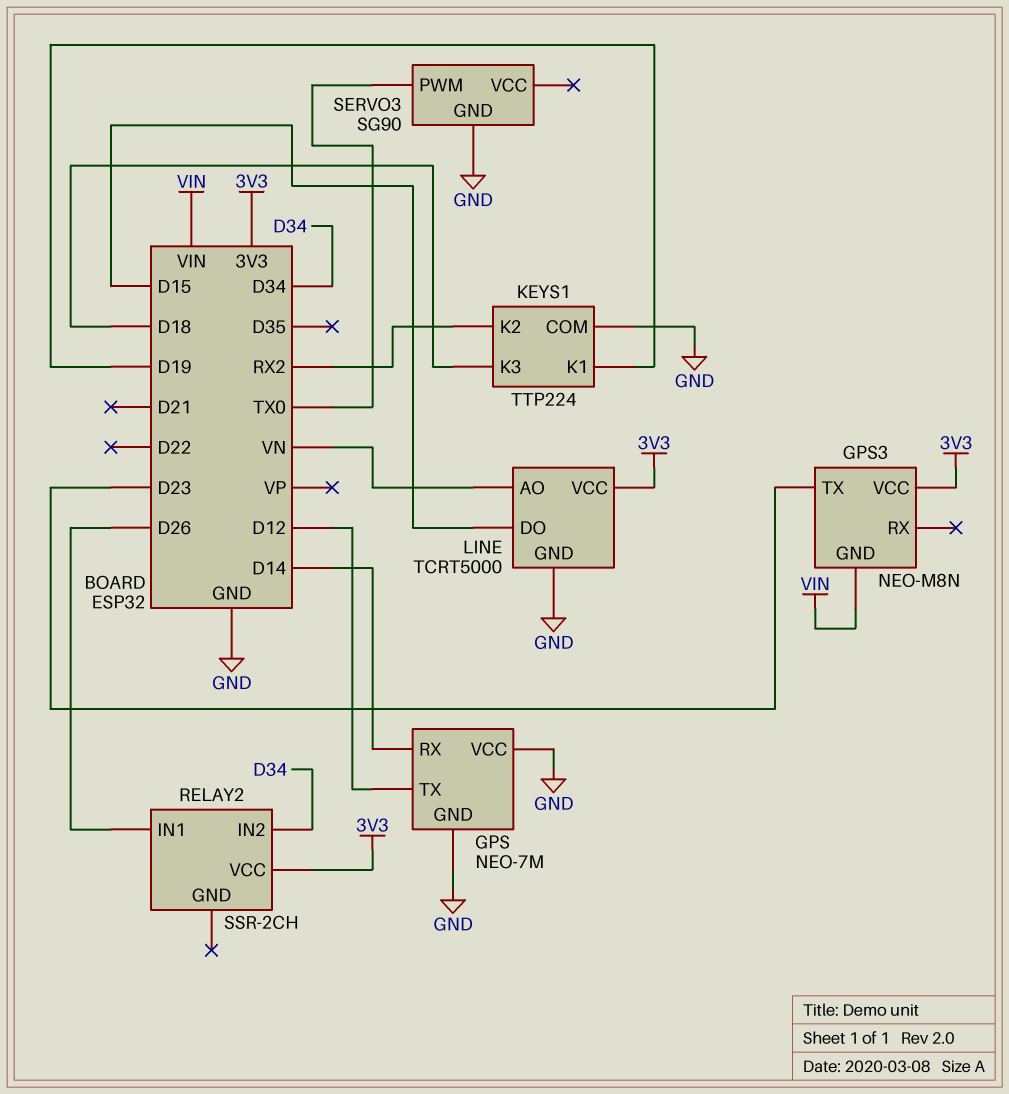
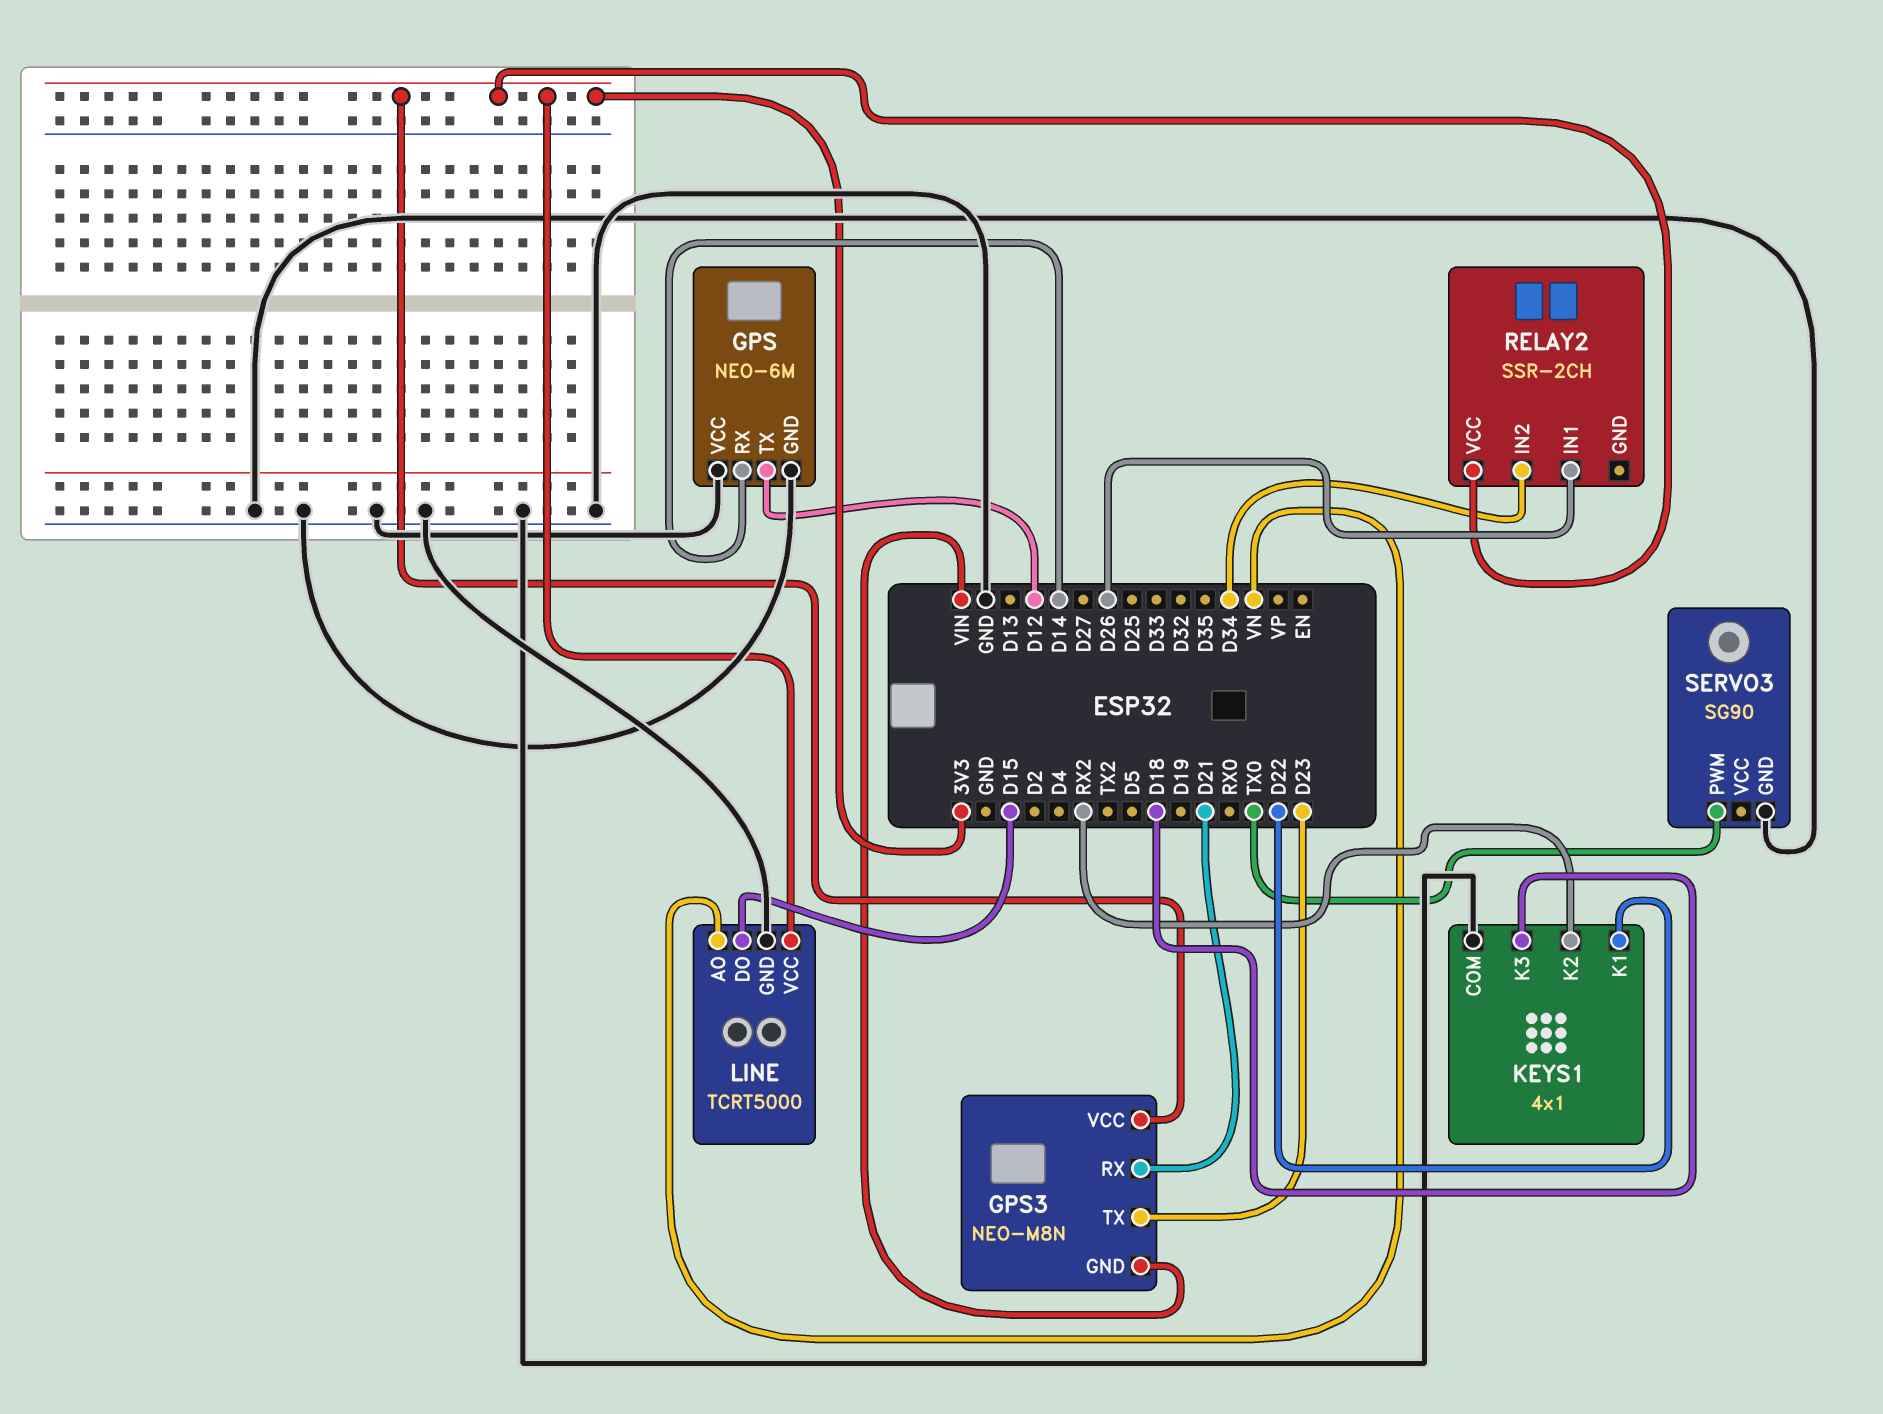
GPS: NEO-7M -> NEO-6M
GPS3 pin RX: none -> D21
KEYS1: TTP224 -> 4x1
KEYS1 pin K1: D19 -> D22

